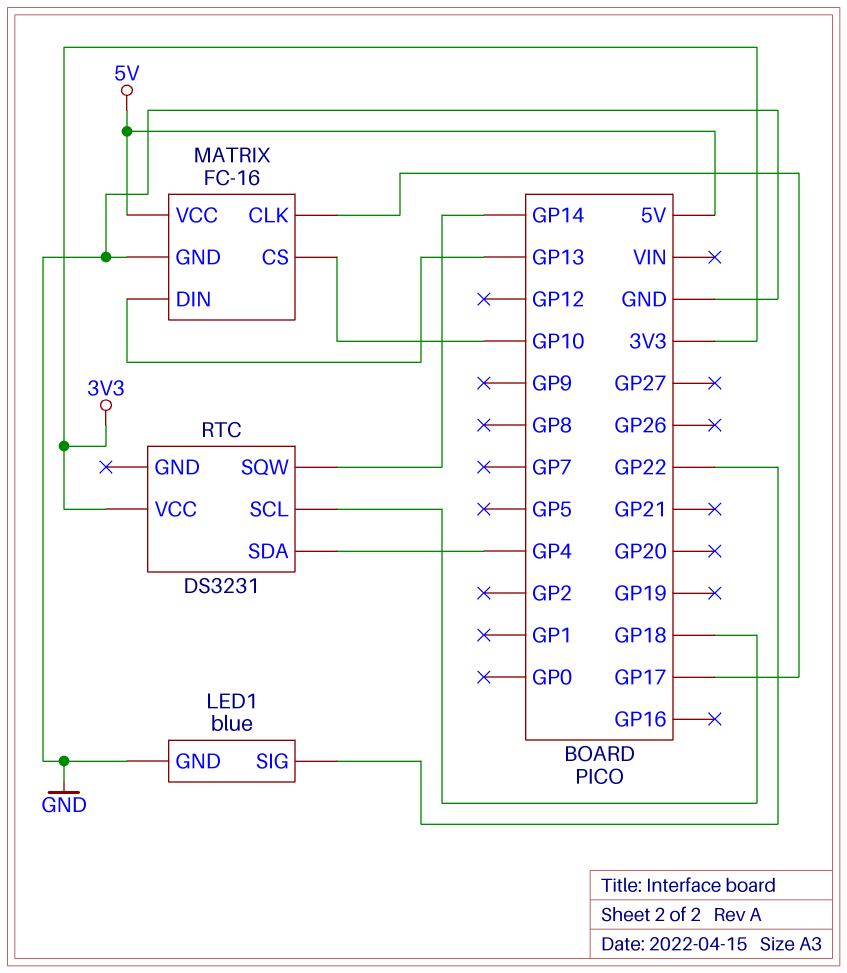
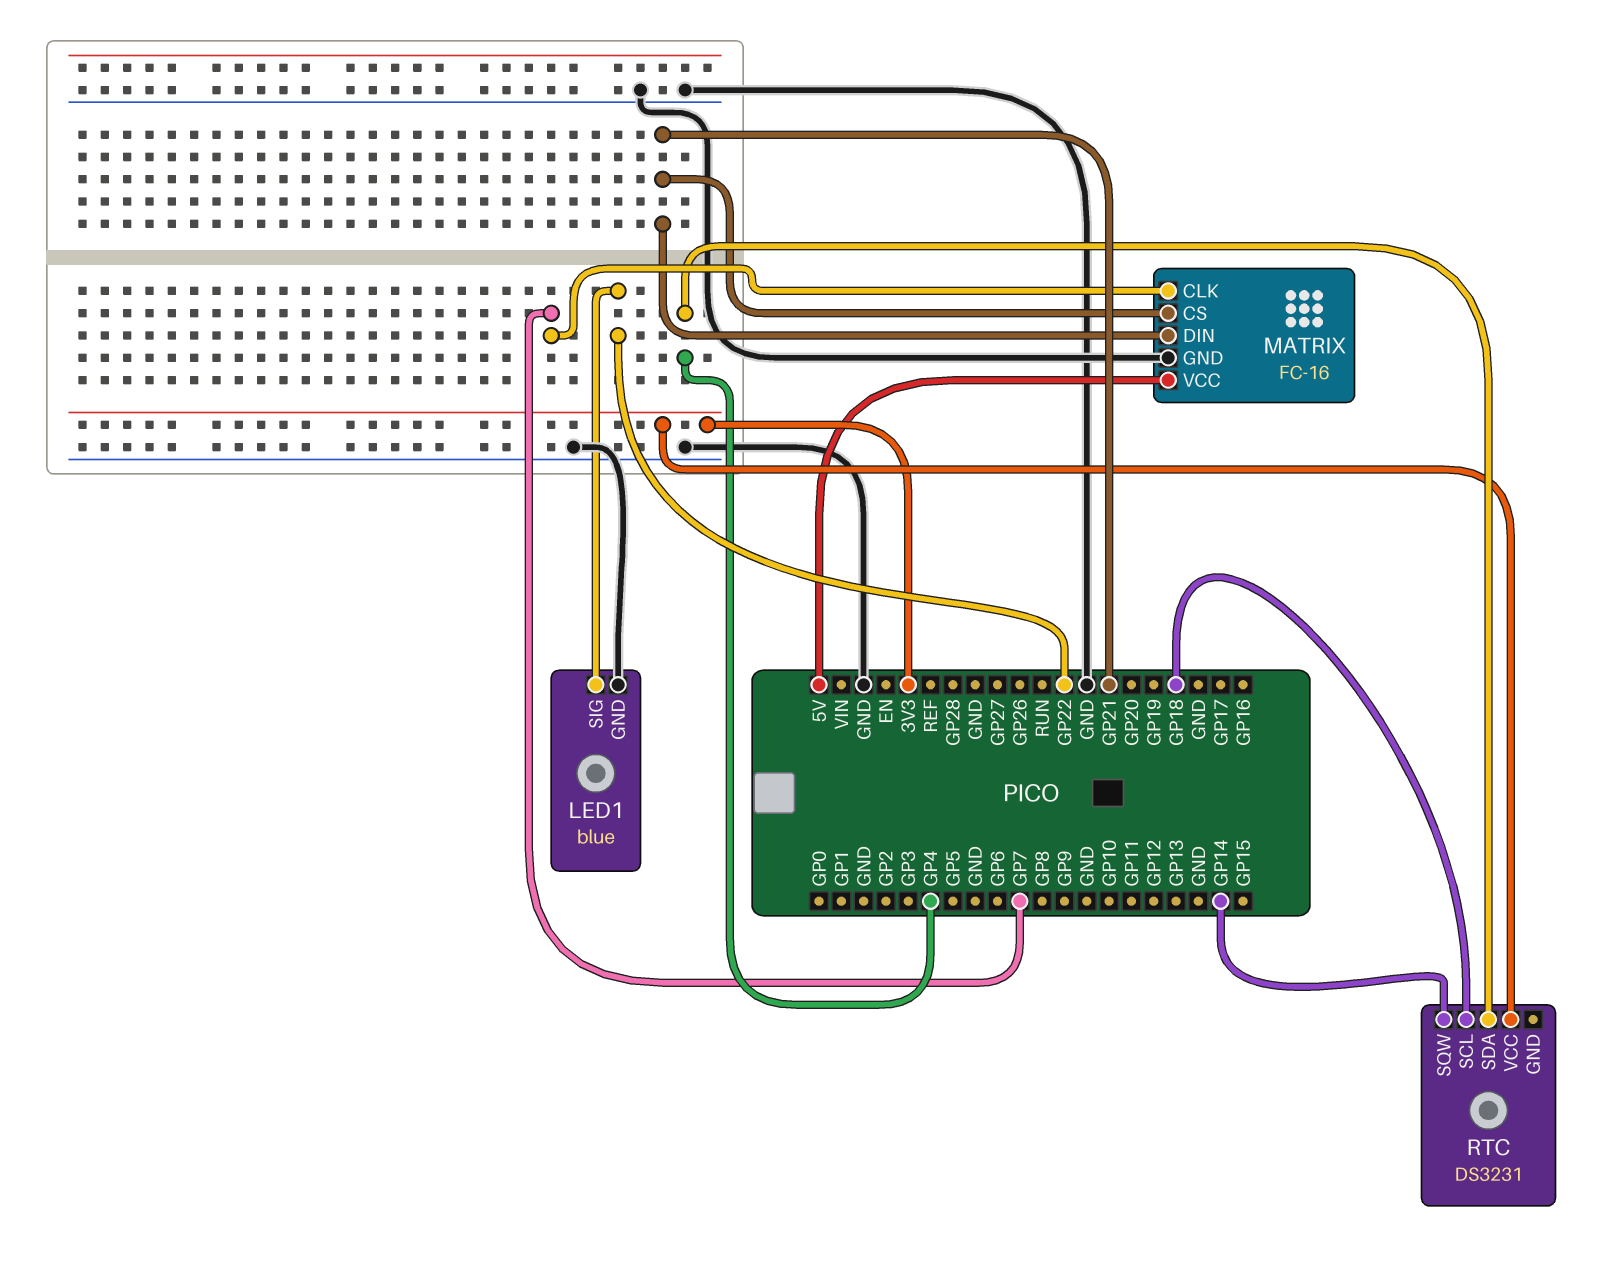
MATRIX pin CLK: GP17 -> GP7
MATRIX pin CS: GP10 -> GP21
MATRIX pin DIN: GP13 -> GP21

